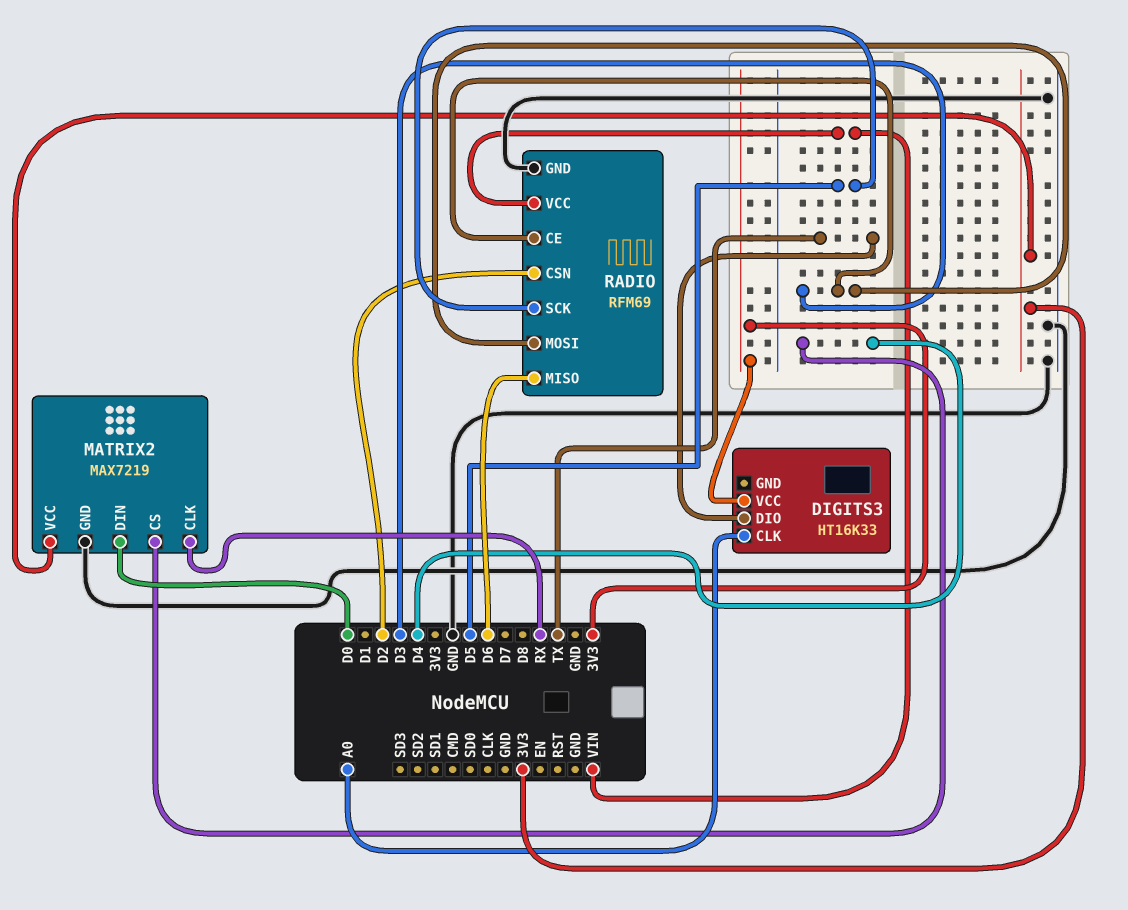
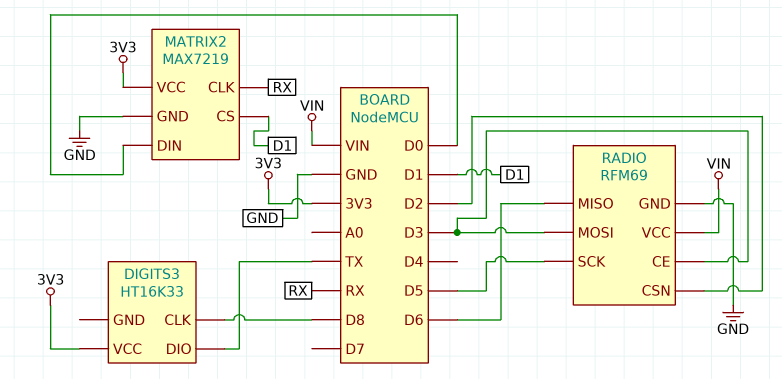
DIGITS3 pin CLK: A0 -> D8
MATRIX2 pin CS: D4 -> D1

